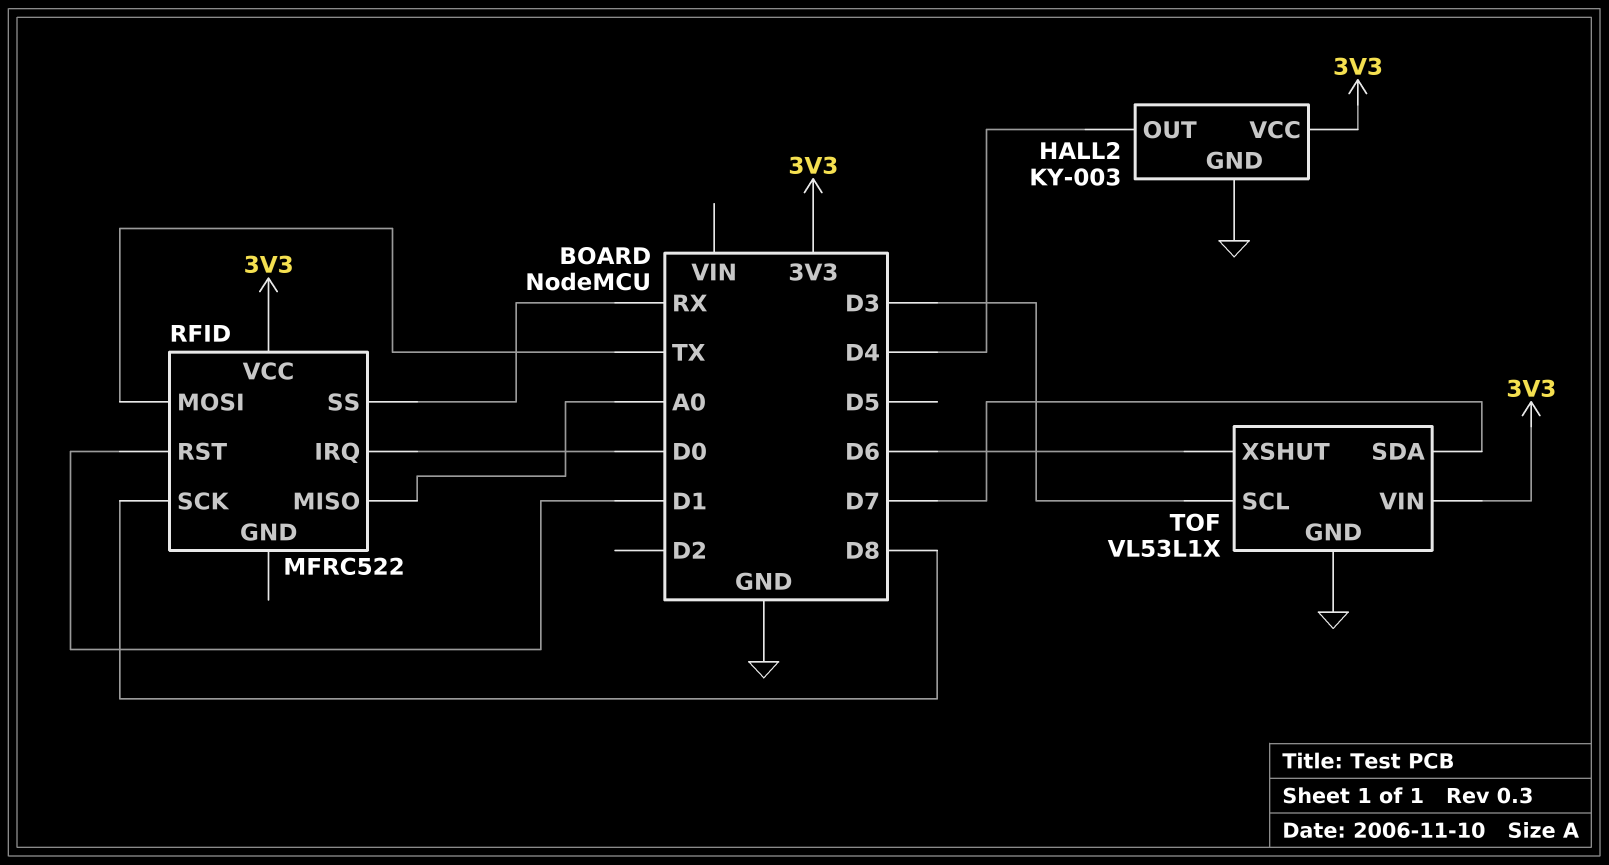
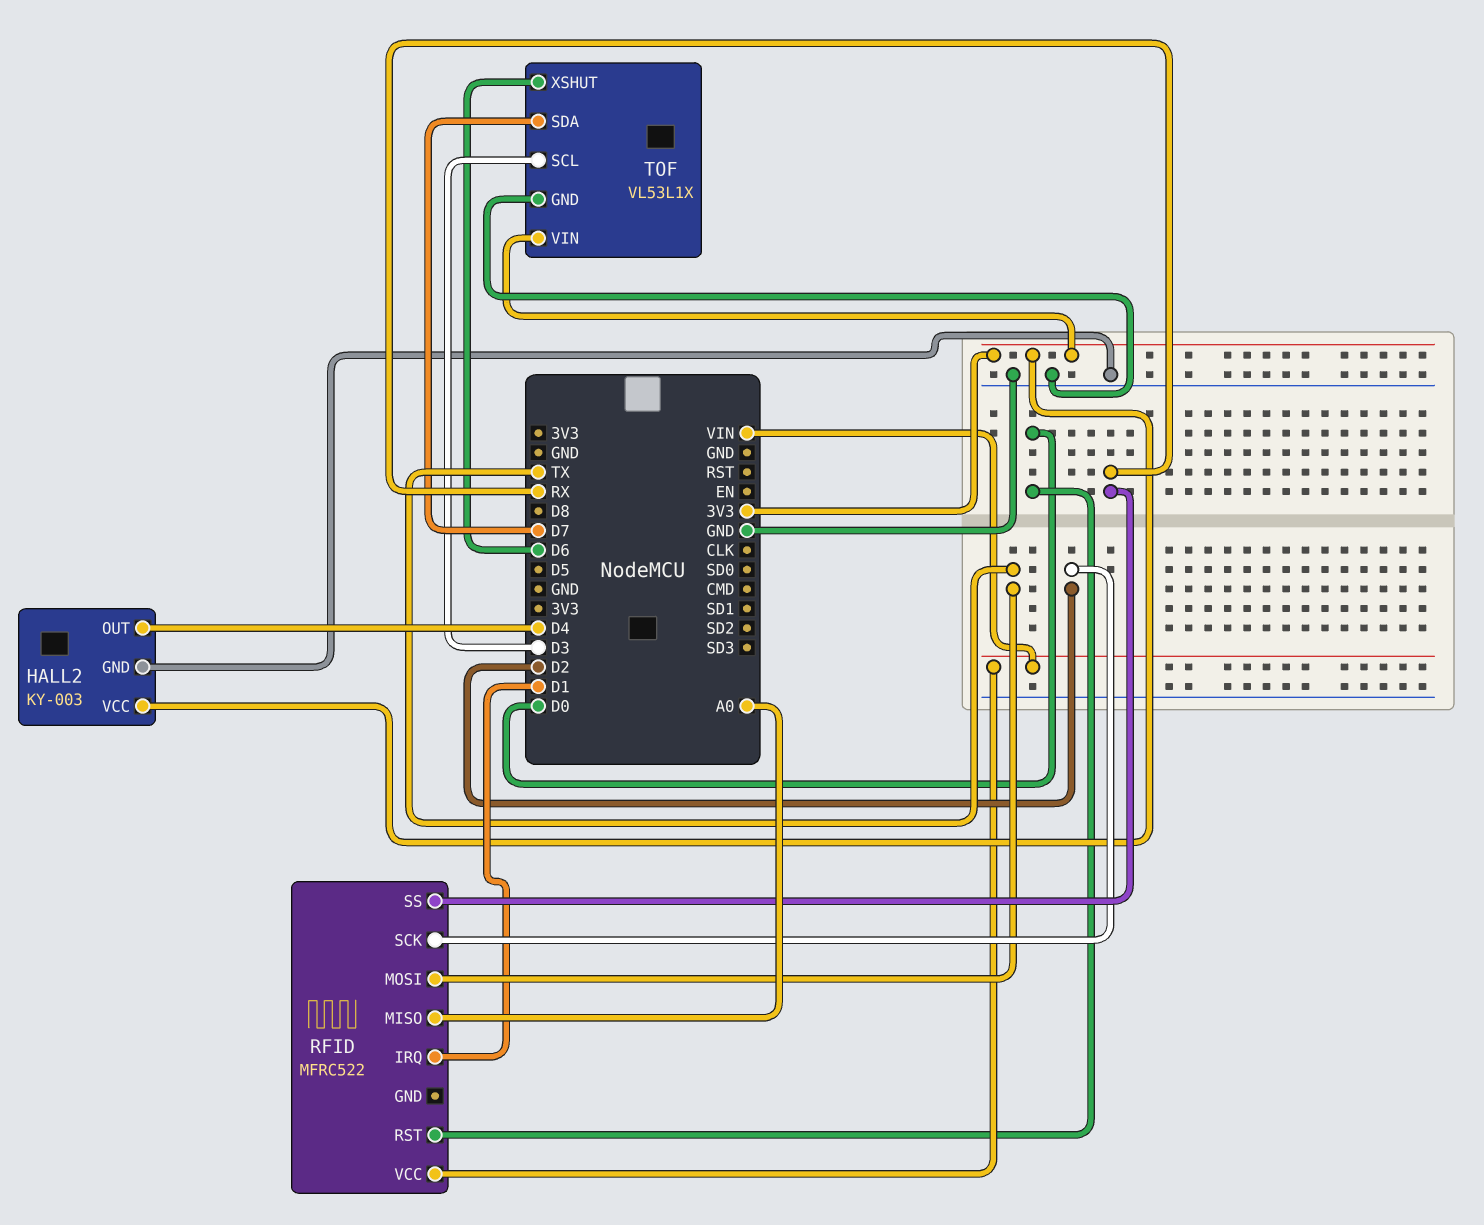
RFID pin IRQ: D0 -> D1
RFID pin RST: D1 -> D0
RFID pin SCK: D8 -> D2
RFID pin VCC: 3V3 -> VIN

